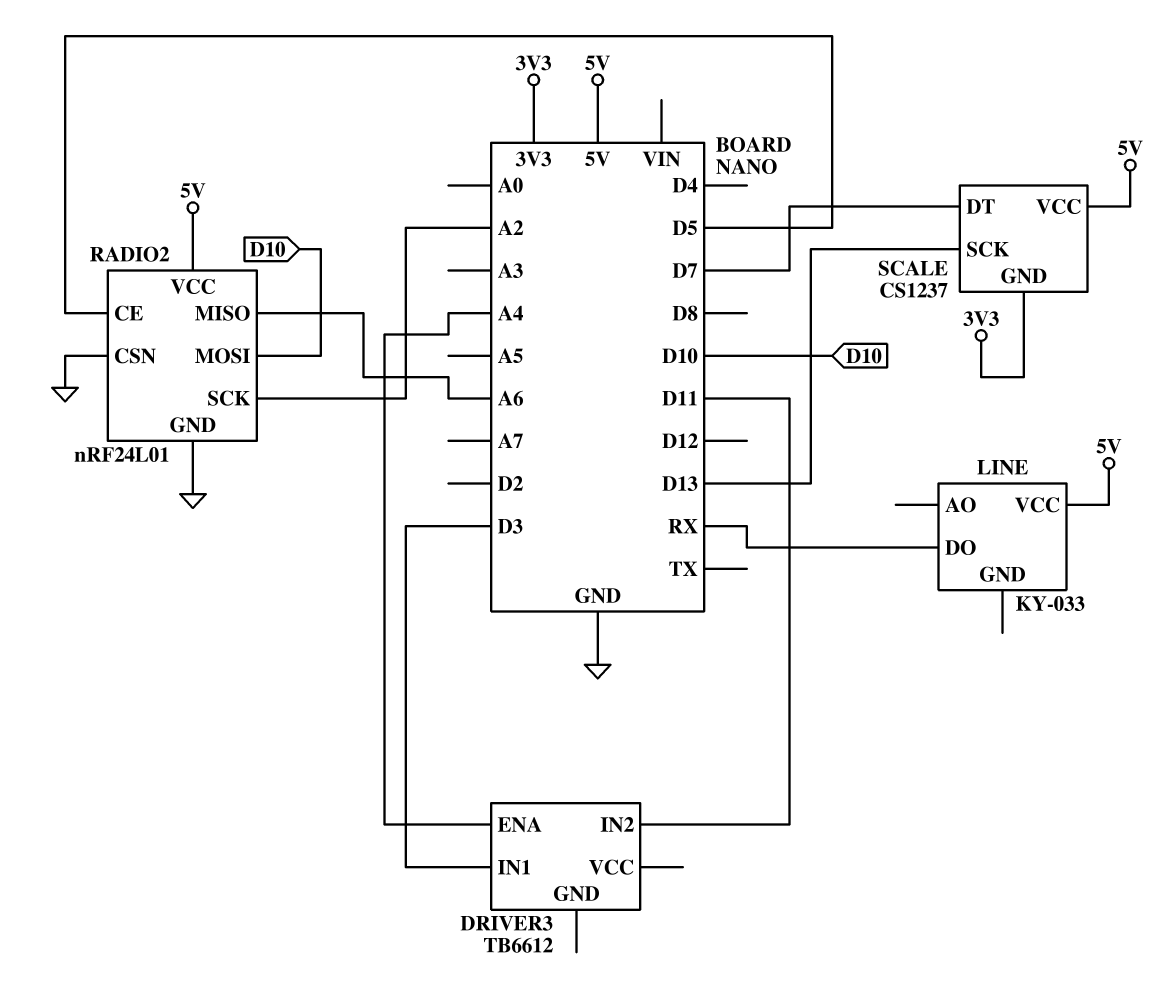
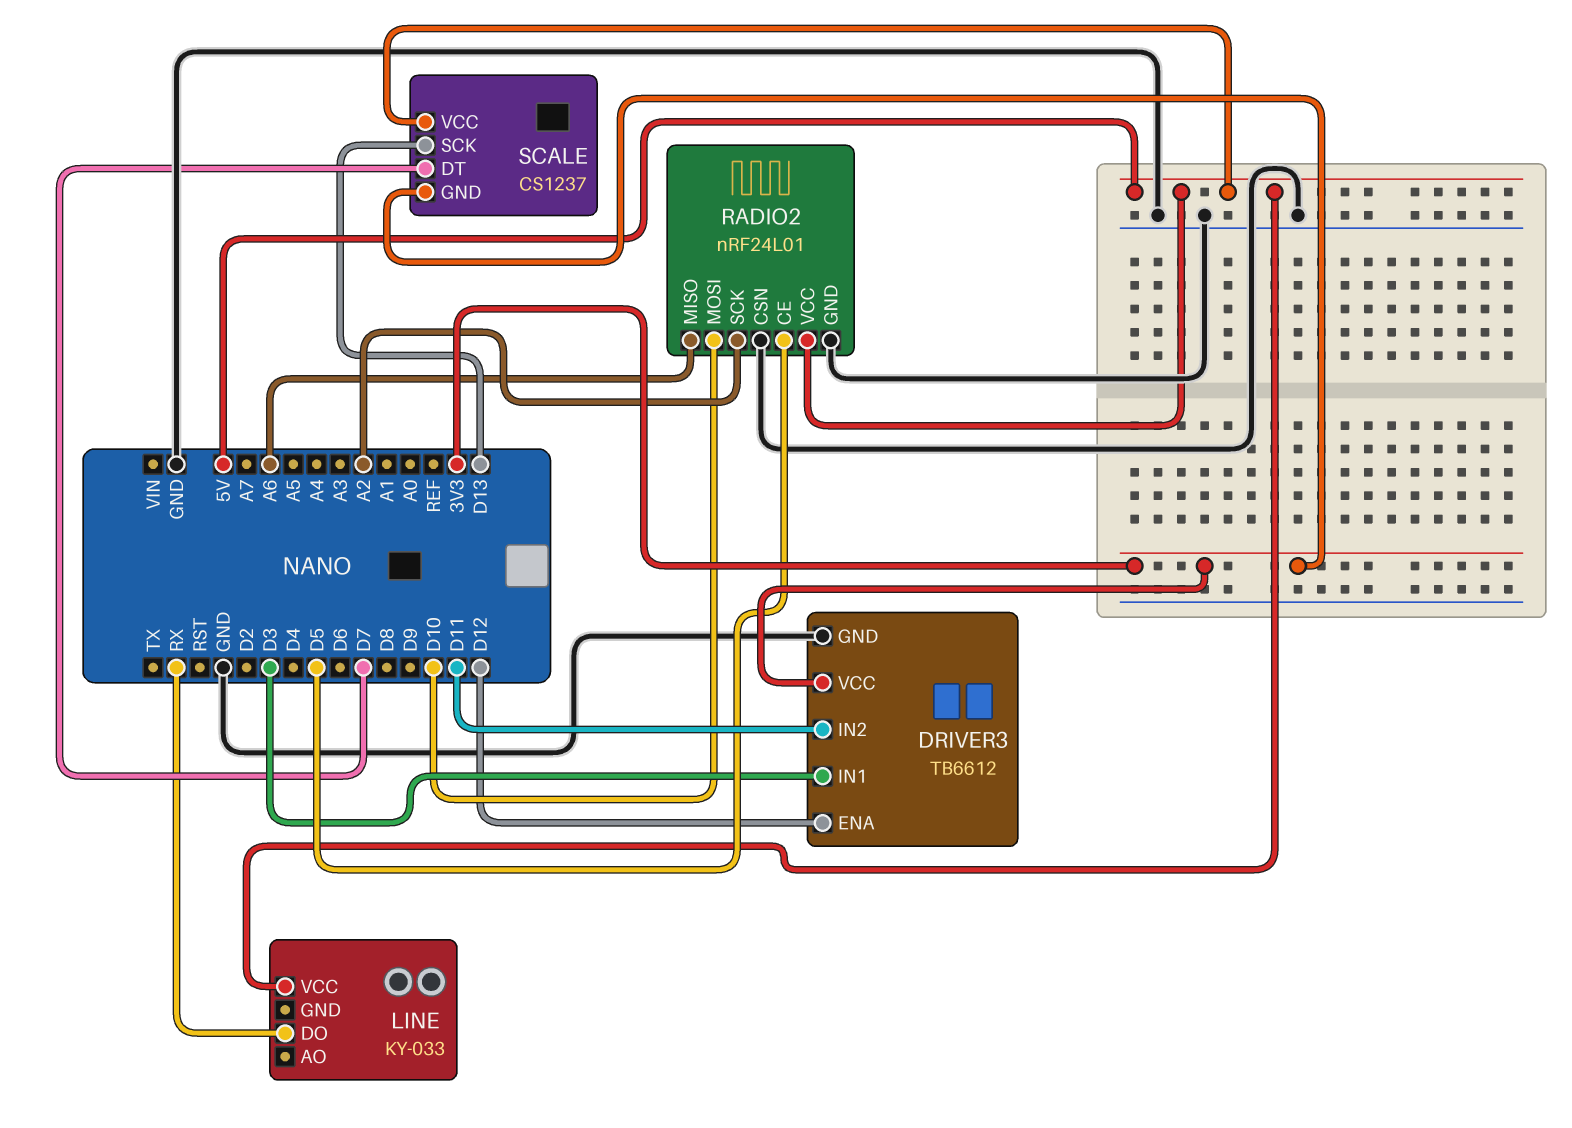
DRIVER3 pin ENA: A4 -> D12
DRIVER3 pin GND: none -> GND
DRIVER3 pin VCC: none -> 3V3

